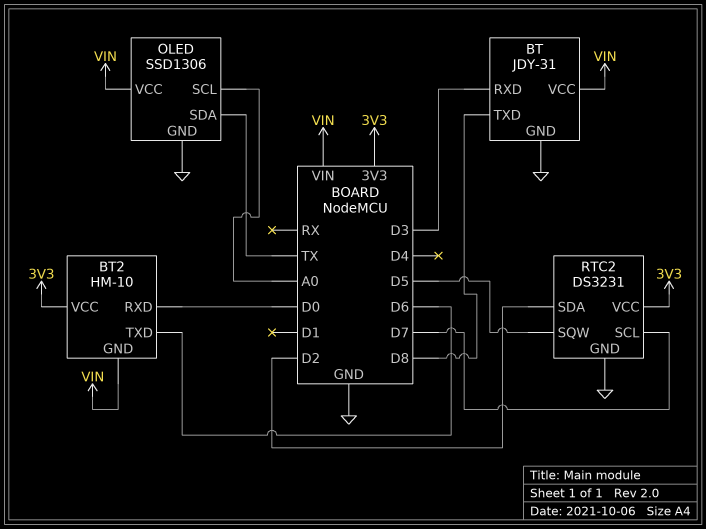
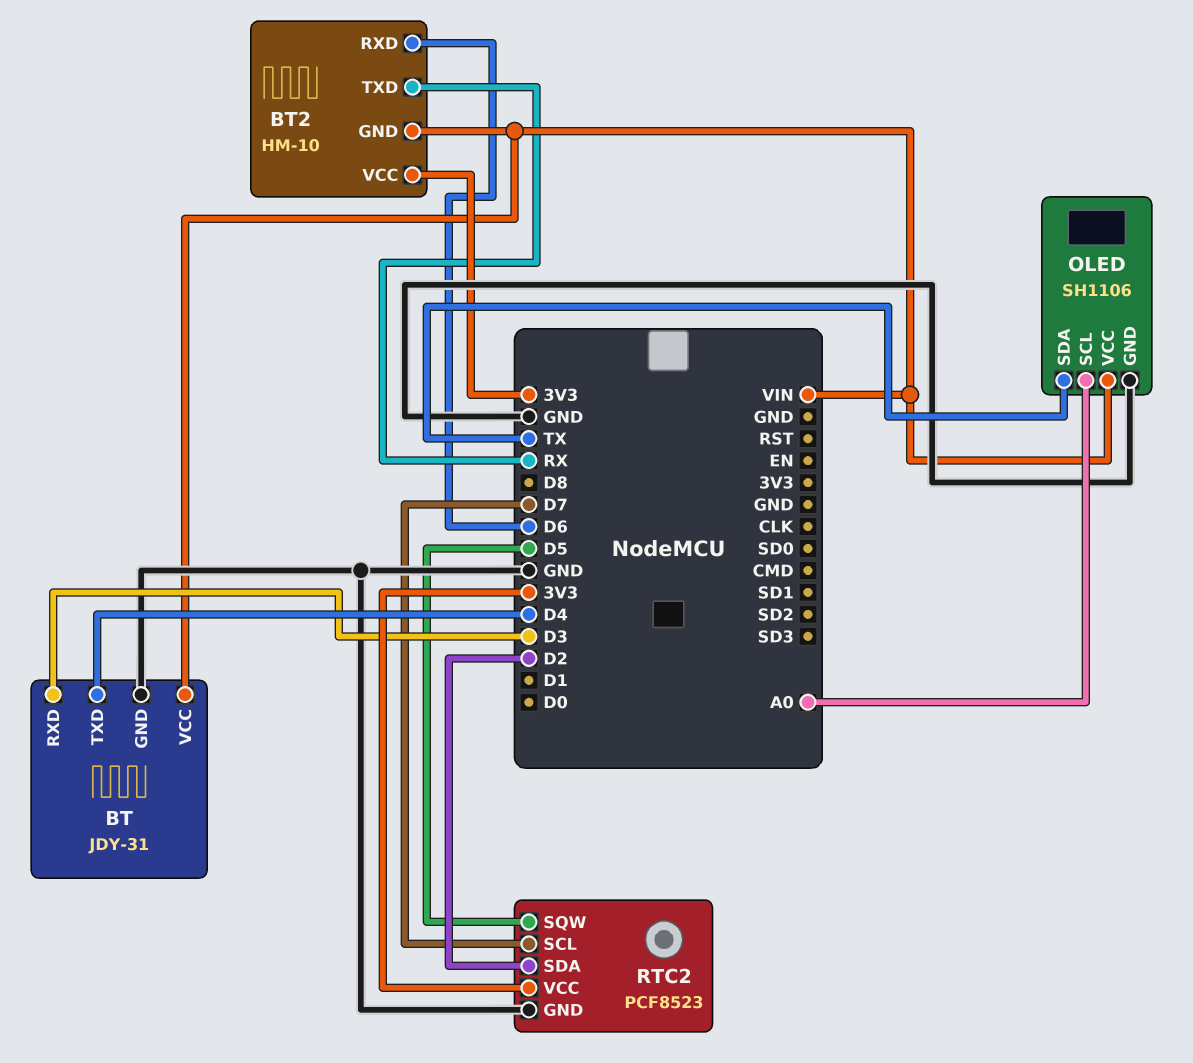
BT pin TXD: D8 -> D4
BT2 pin RXD: D0 -> D6
BT2 pin TXD: D6 -> RX
OLED: SSD1306 -> SH1106
RTC2: DS3231 -> PCF8523

